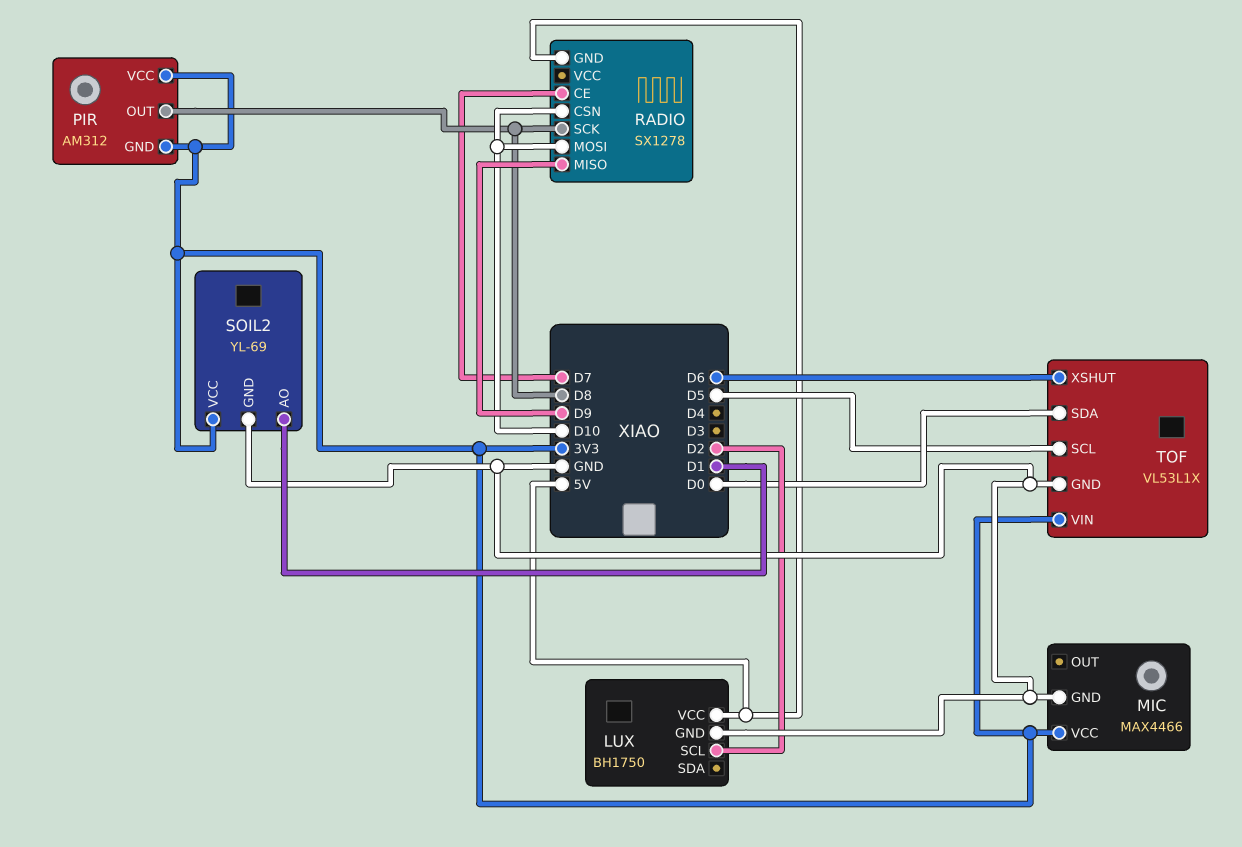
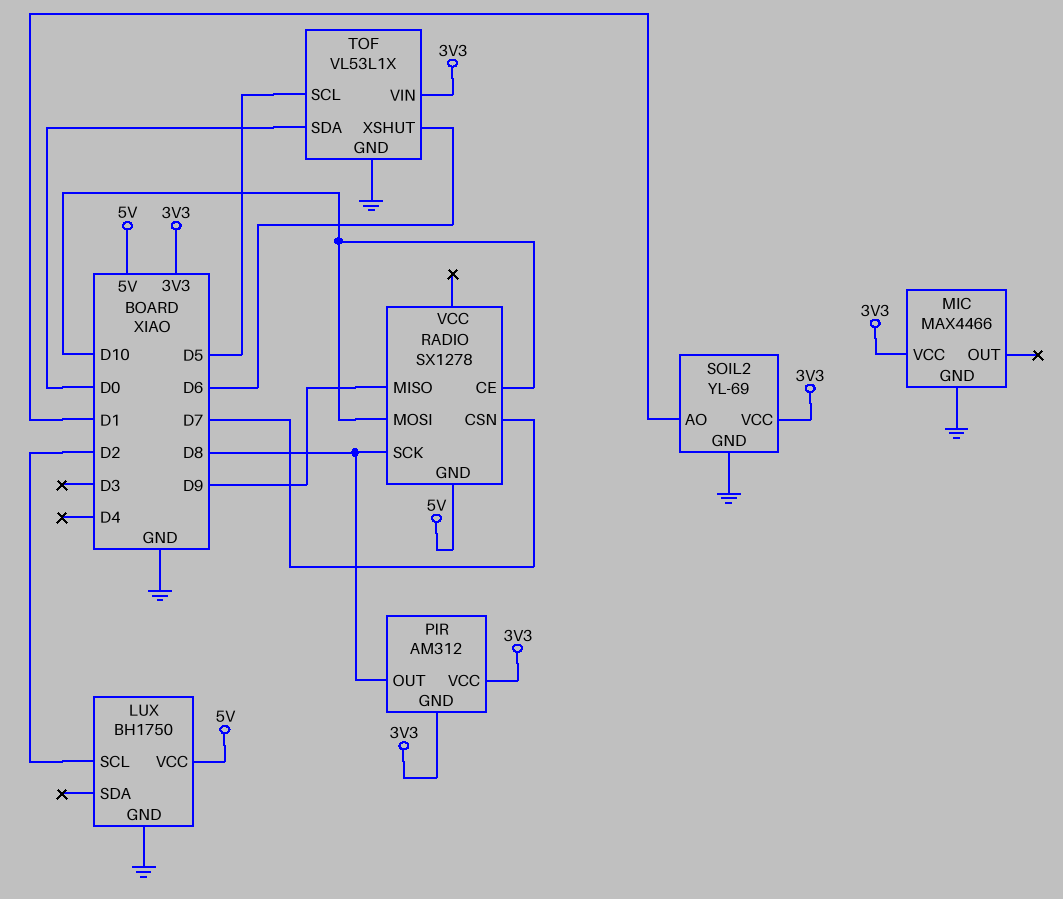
RADIO pin CE: D7 -> D10
RADIO pin CSN: D10 -> D7

